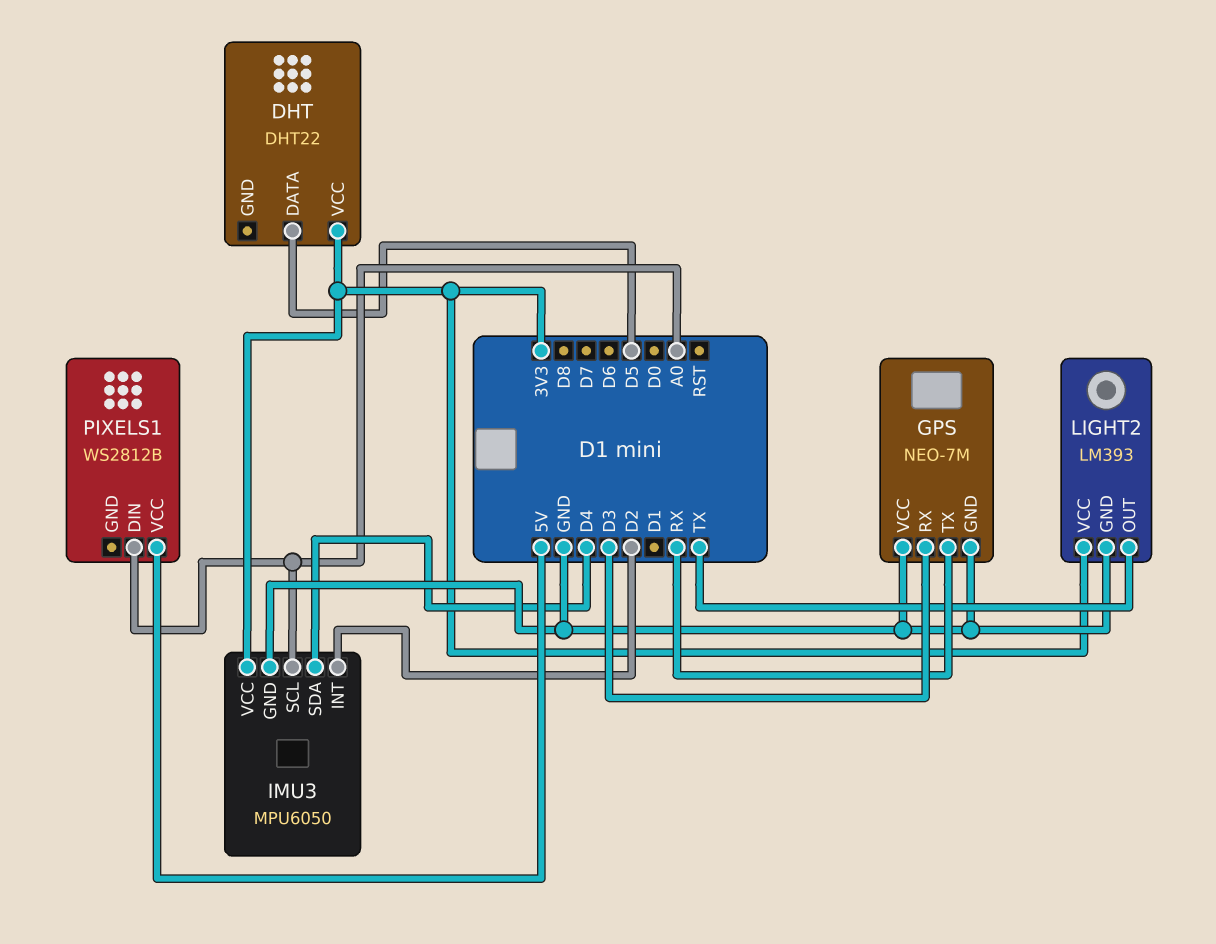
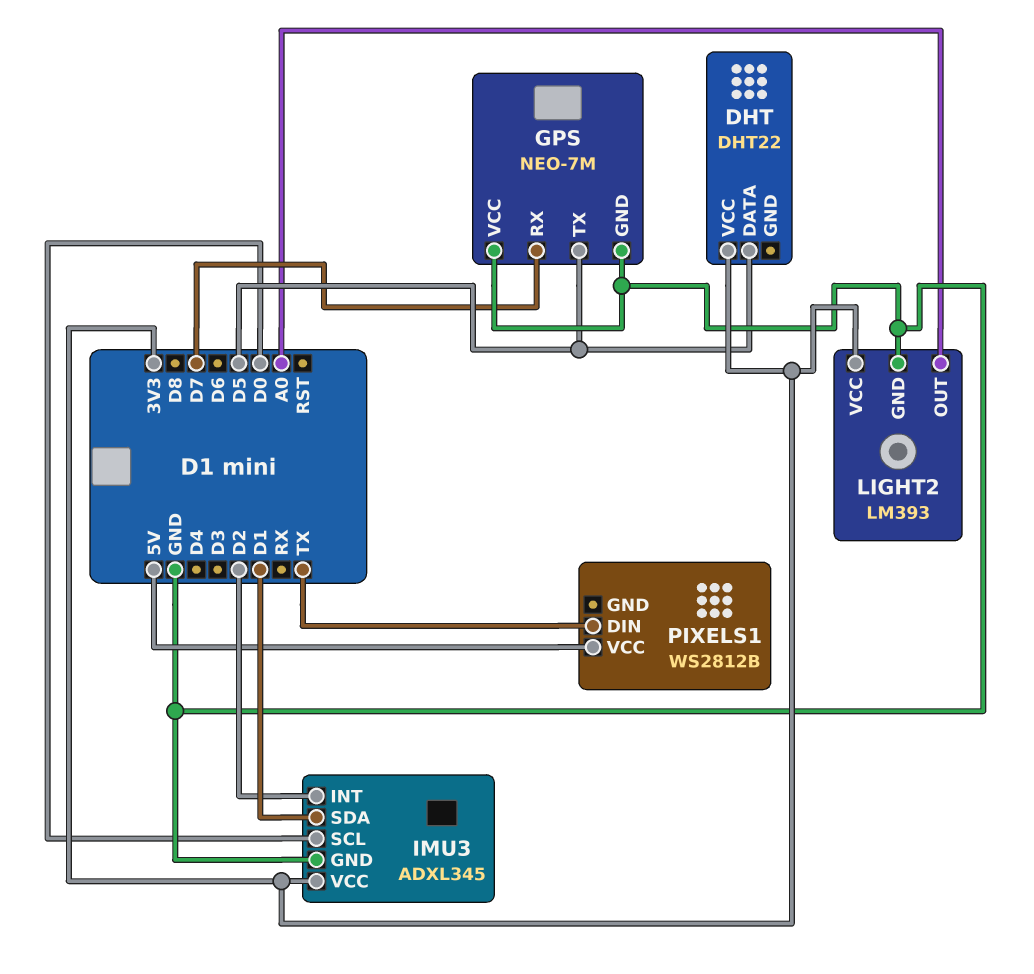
GPS pin RX: D3 -> D7
GPS pin TX: RX -> D5
IMU3: MPU6050 -> ADXL345
IMU3 pin SCL: A0 -> D0
IMU3 pin SDA: D4 -> D1
LIGHT2 pin OUT: TX -> A0
PIXELS1 pin DIN: A0 -> TX

